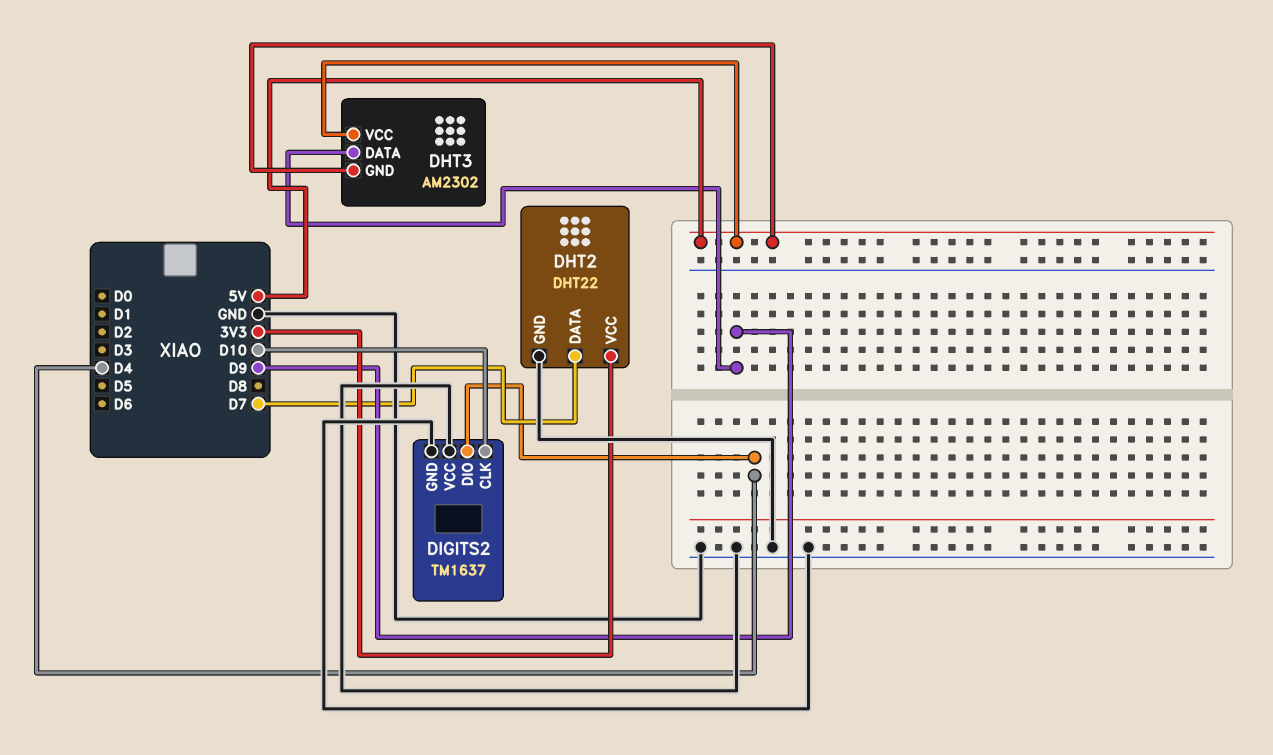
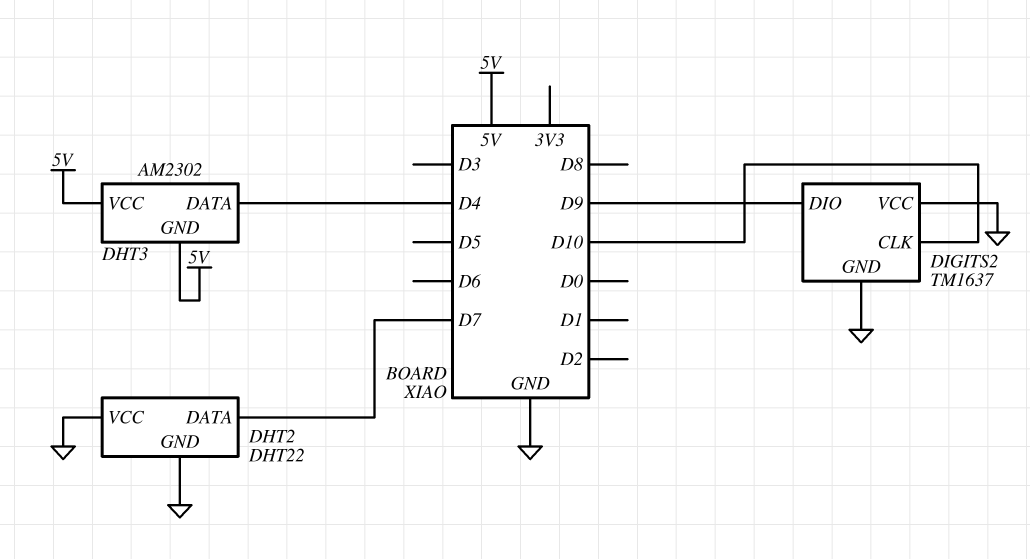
DHT2 pin VCC: 3V3 -> GND
DHT3 pin DATA: D9 -> D4
DIGITS2 pin DIO: D4 -> D9

